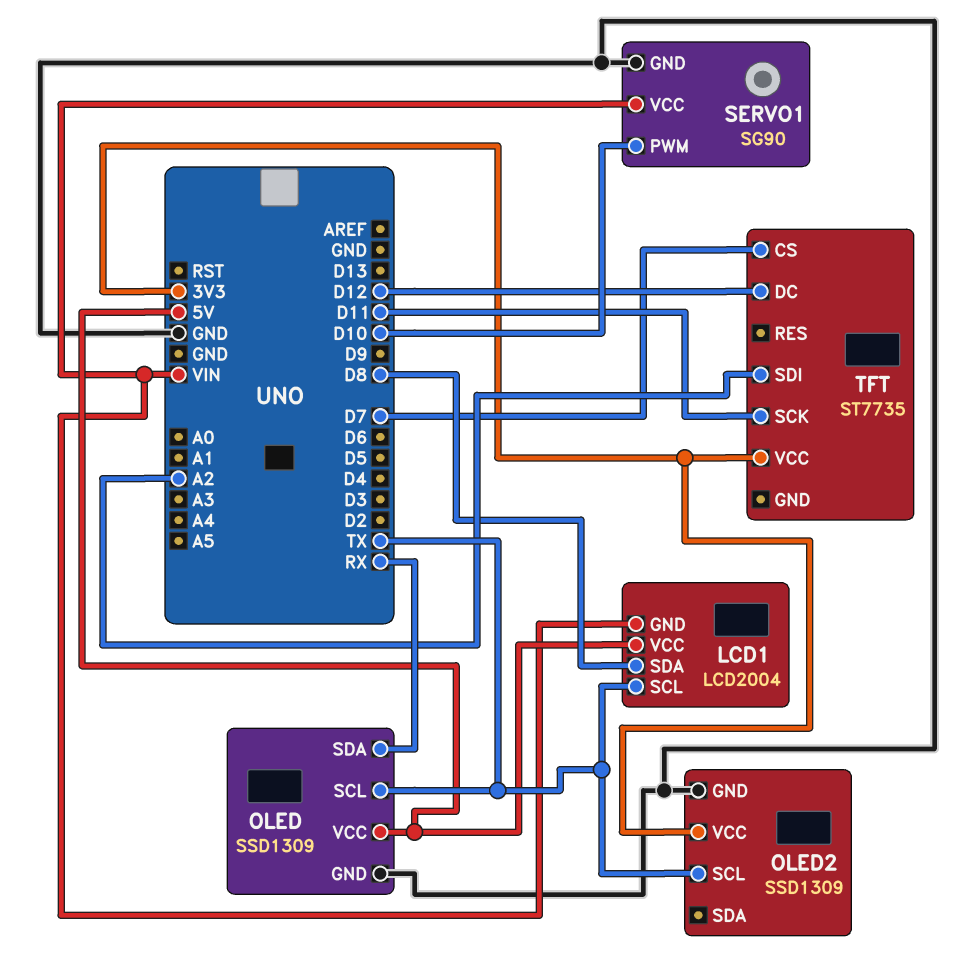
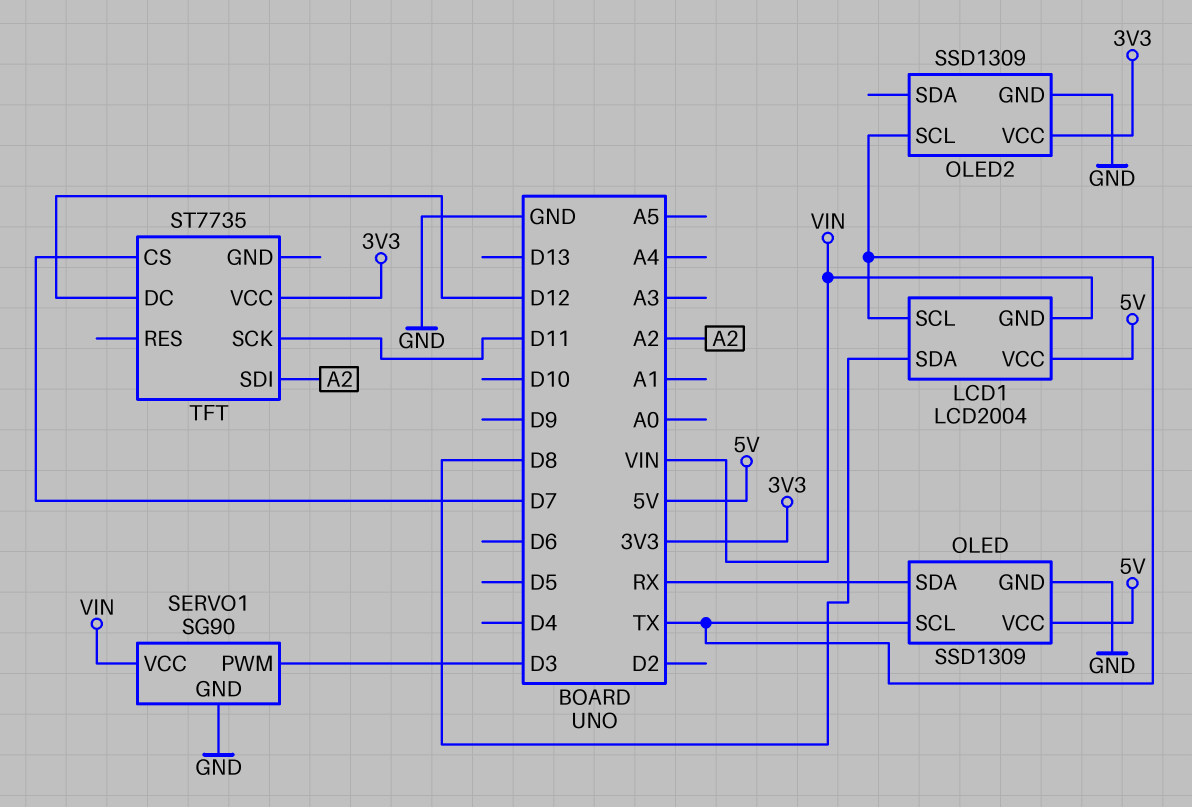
SERVO1 pin PWM: D10 -> D3

